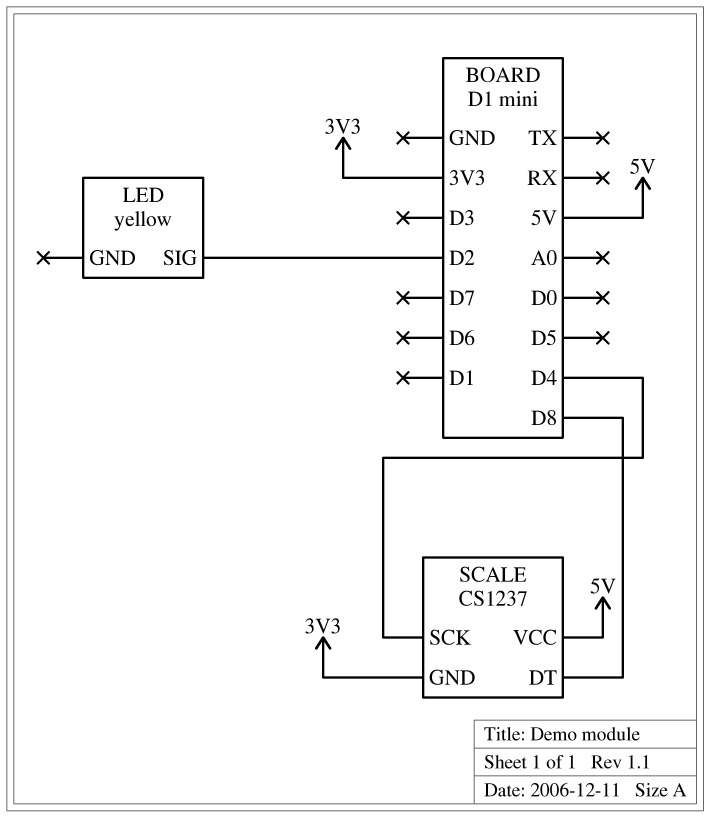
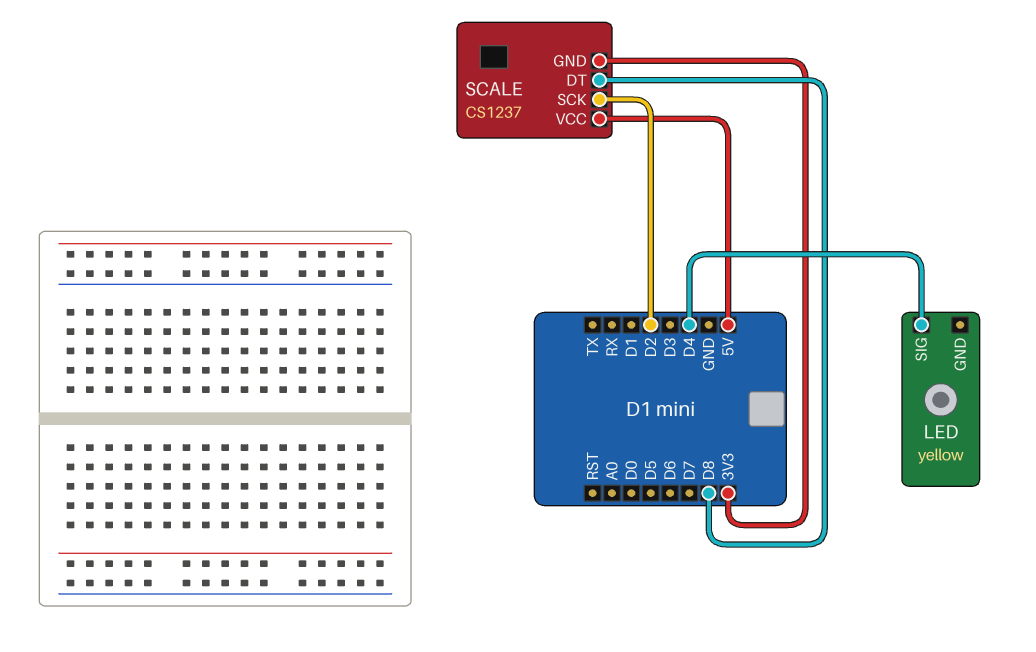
LED pin SIG: D2 -> D4
SCALE pin SCK: D4 -> D2

